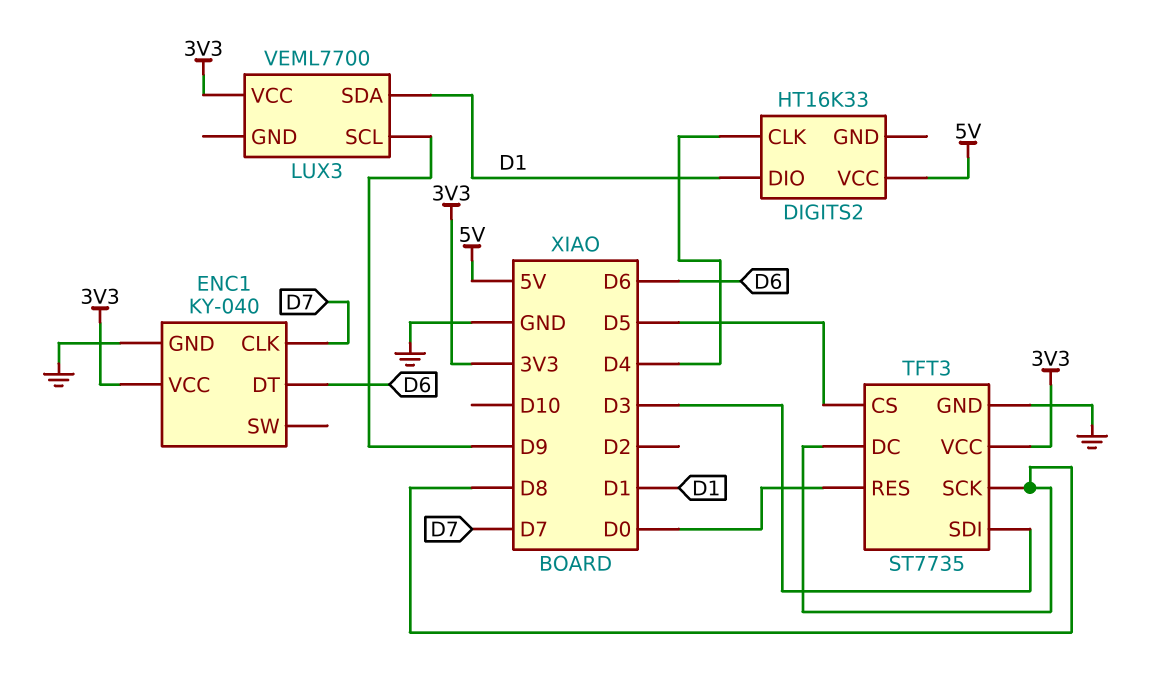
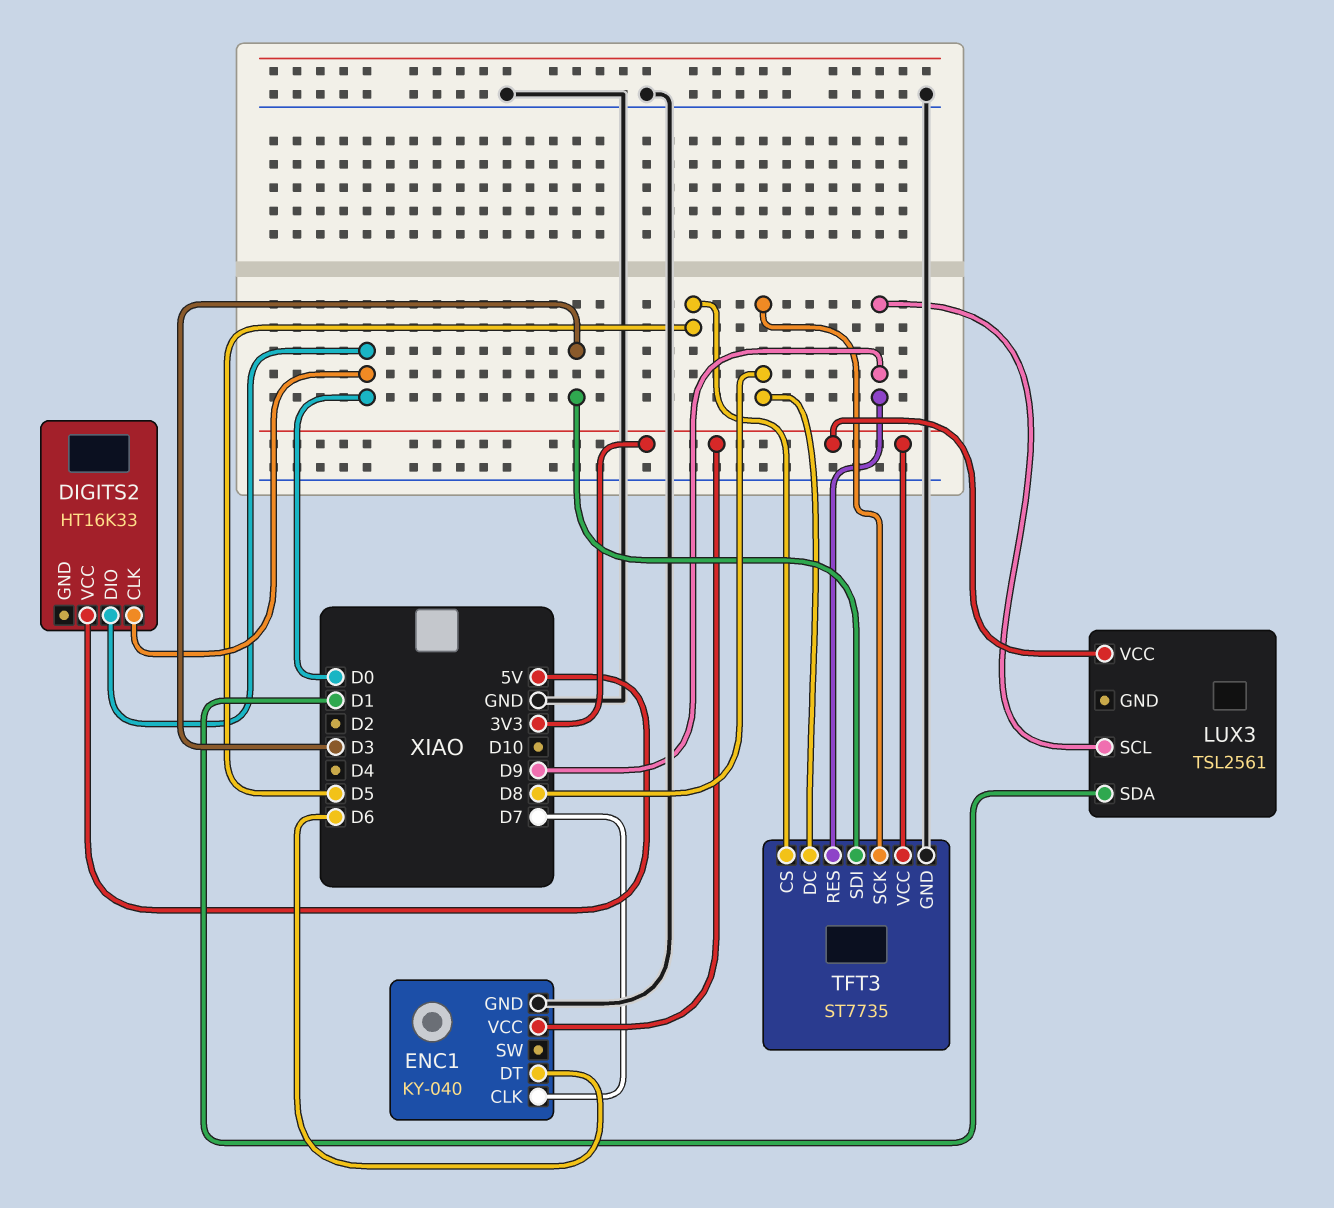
DIGITS2 pin CLK: D4 -> D0
DIGITS2 pin DIO: D1 -> D0
LUX3: VEML7700 -> TSL2561
TFT3 pin RES: D0 -> D9

